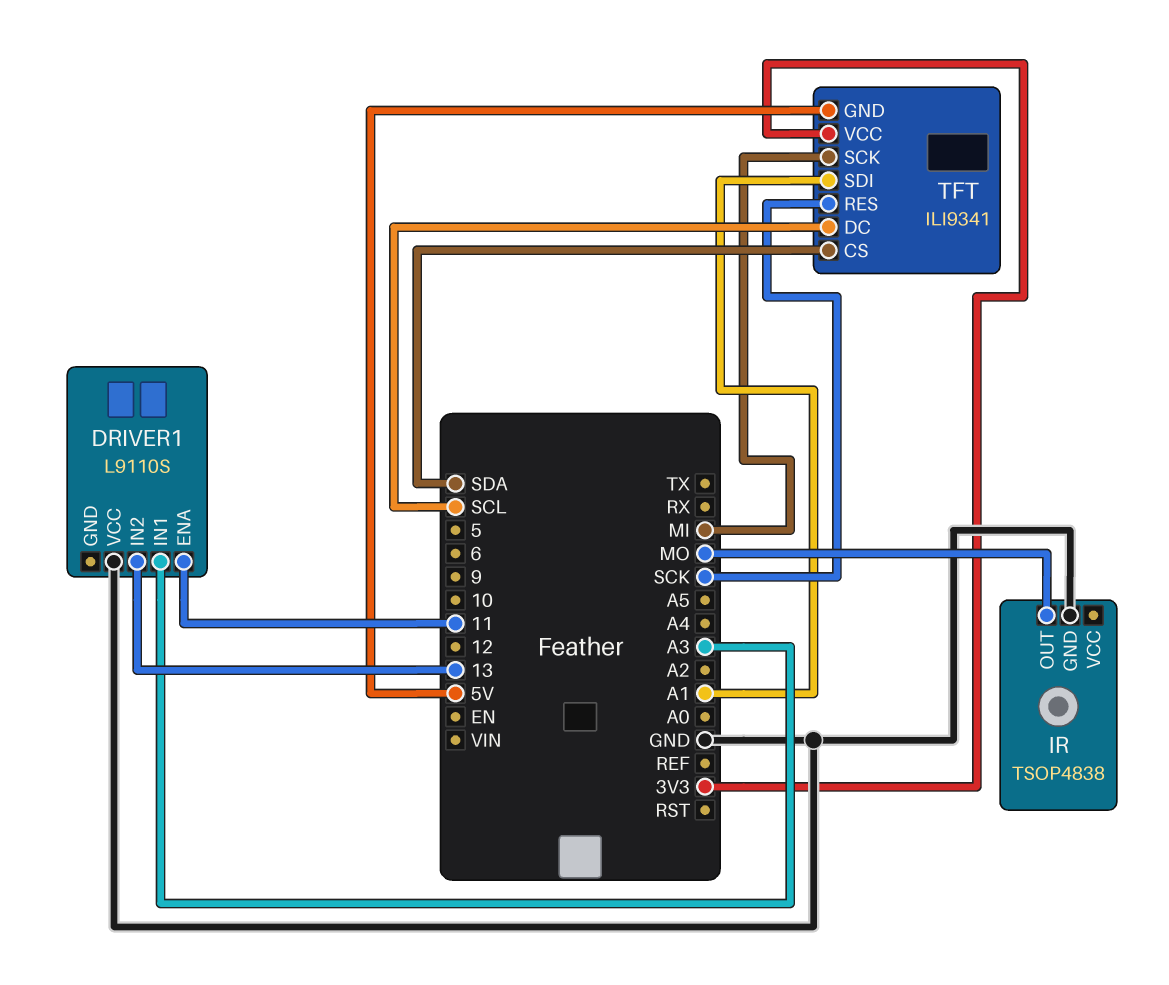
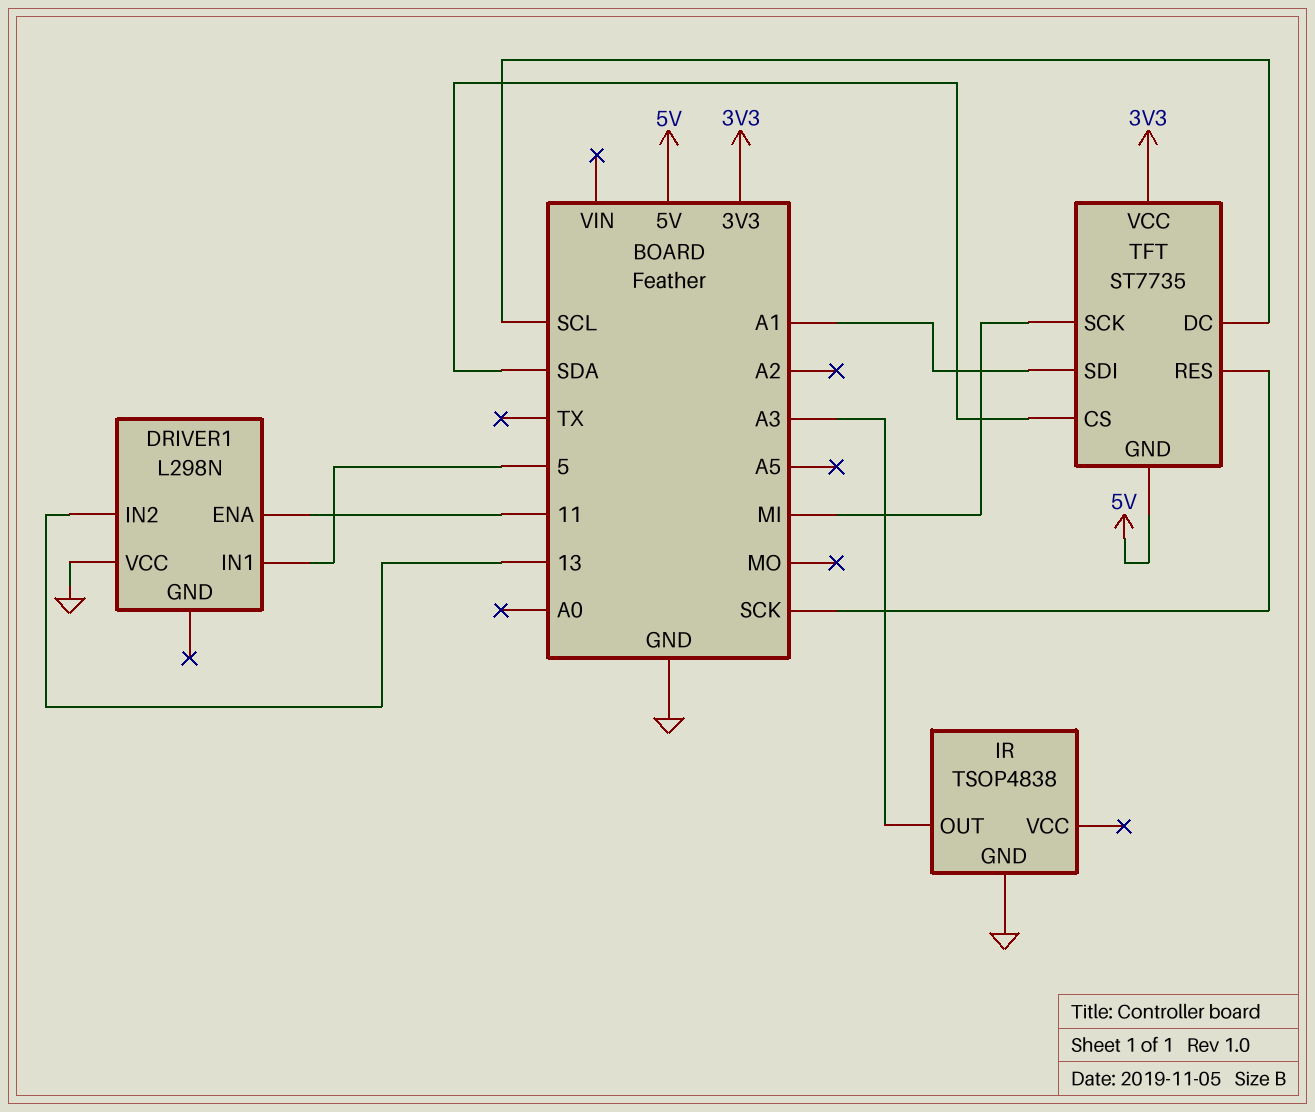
DRIVER1: L9110S -> L298N
DRIVER1 pin IN1: A3 -> 5
IR pin OUT: MO -> A3
TFT: ILI9341 -> ST7735

